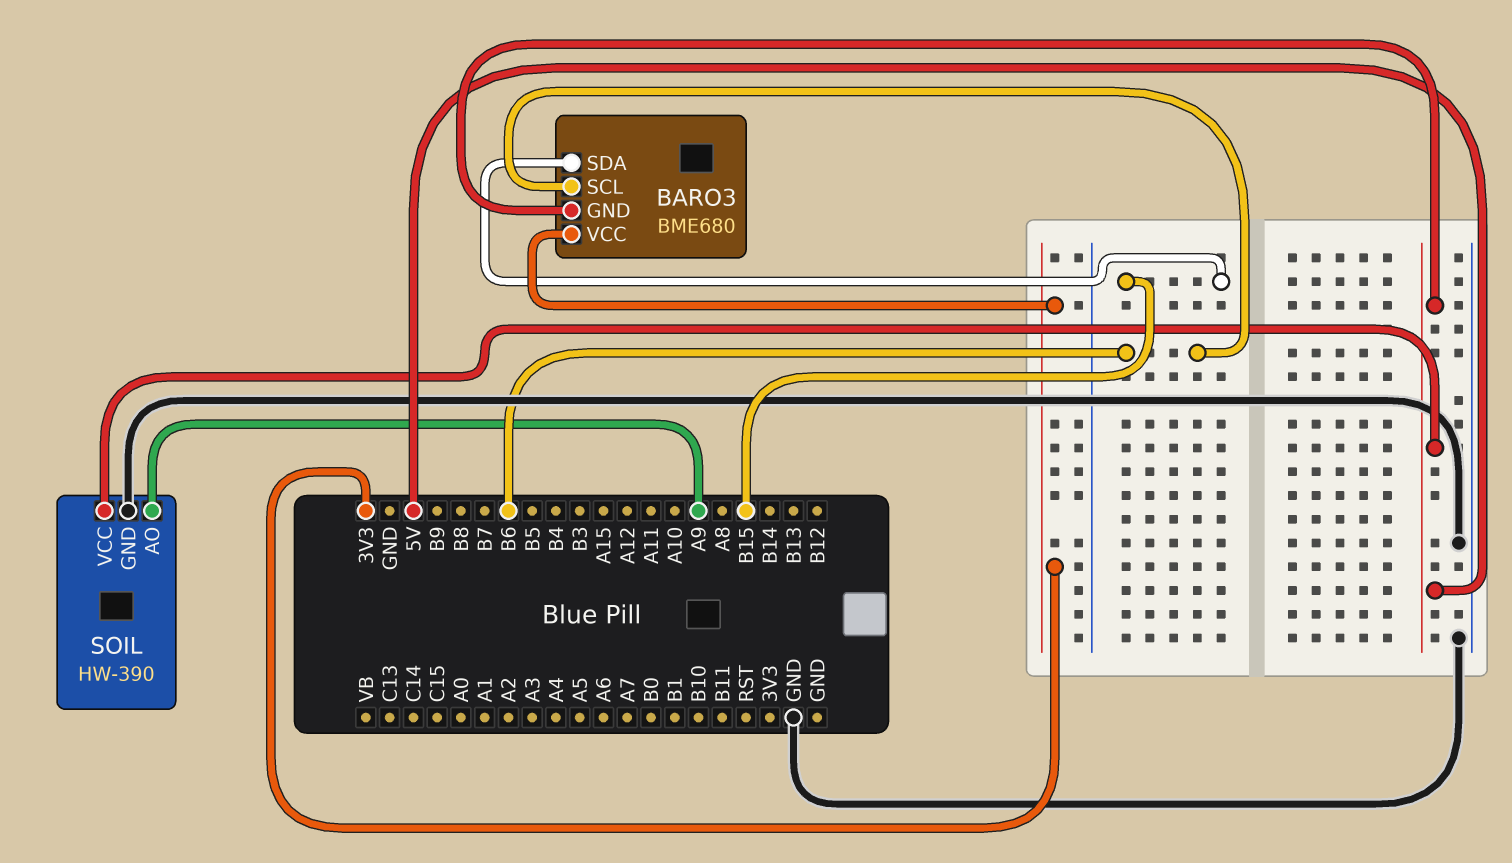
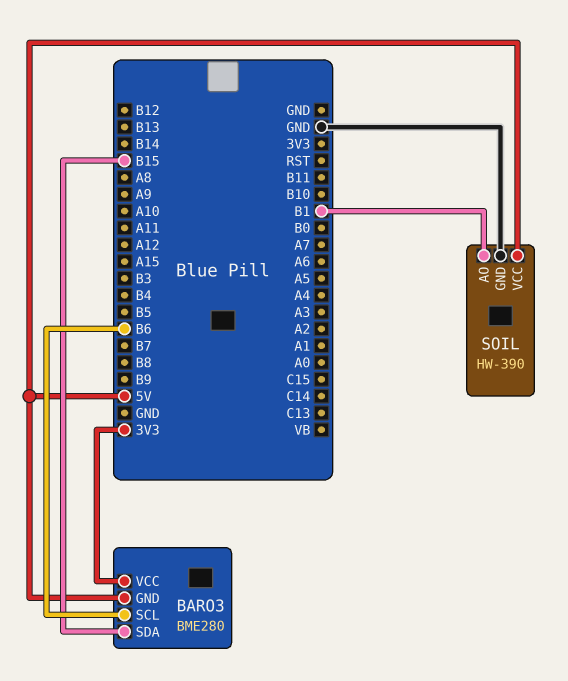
BARO3: BME680 -> BME280
SOIL pin AO: A9 -> B1

